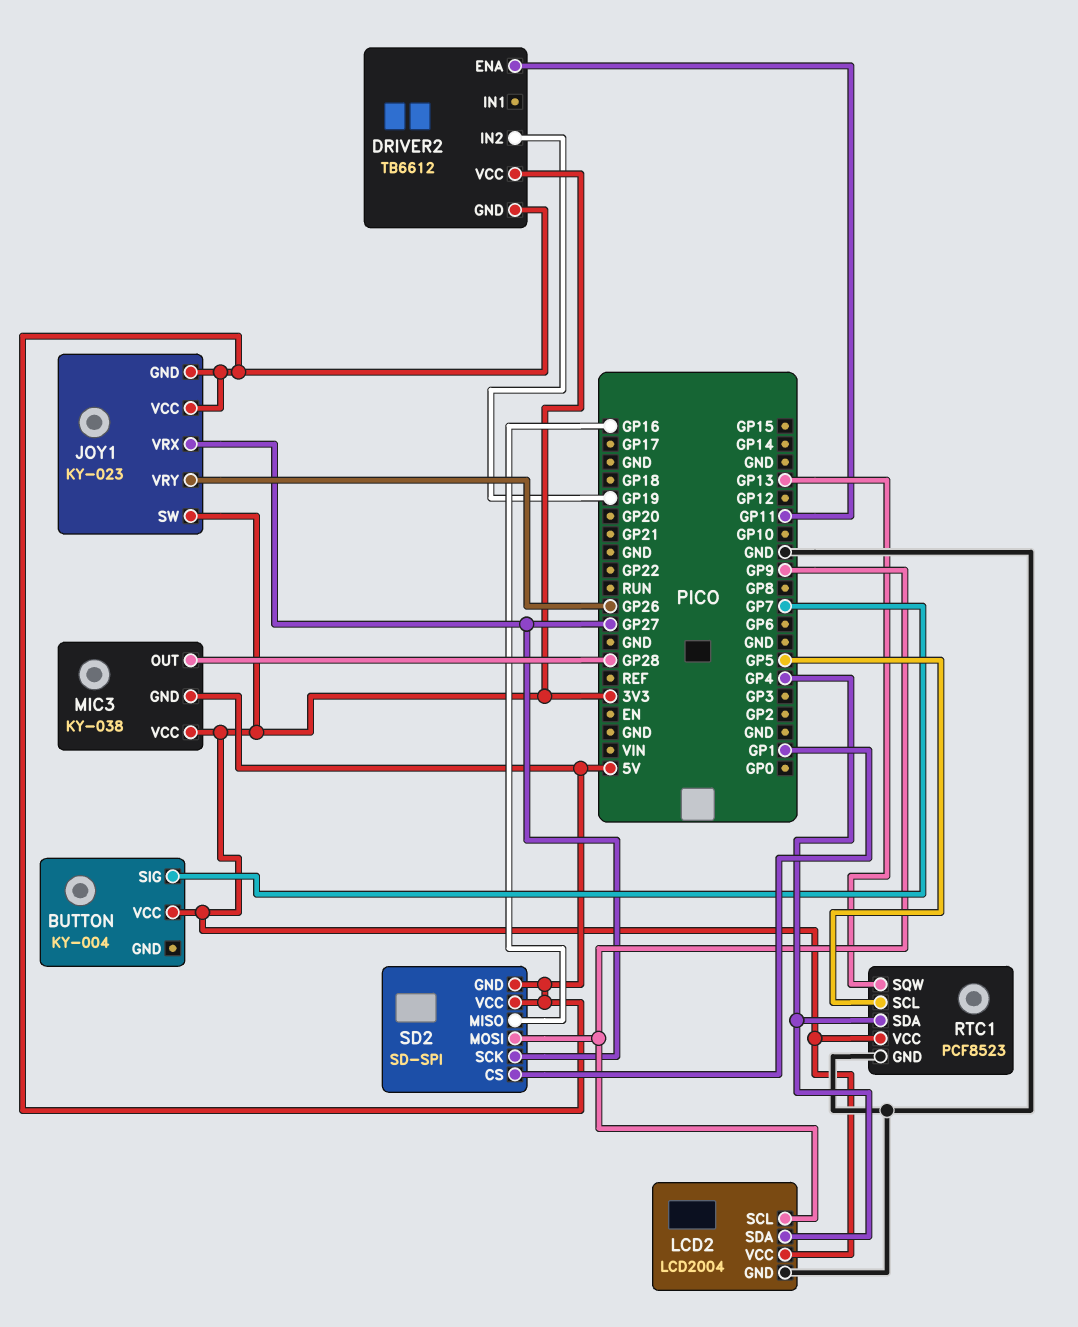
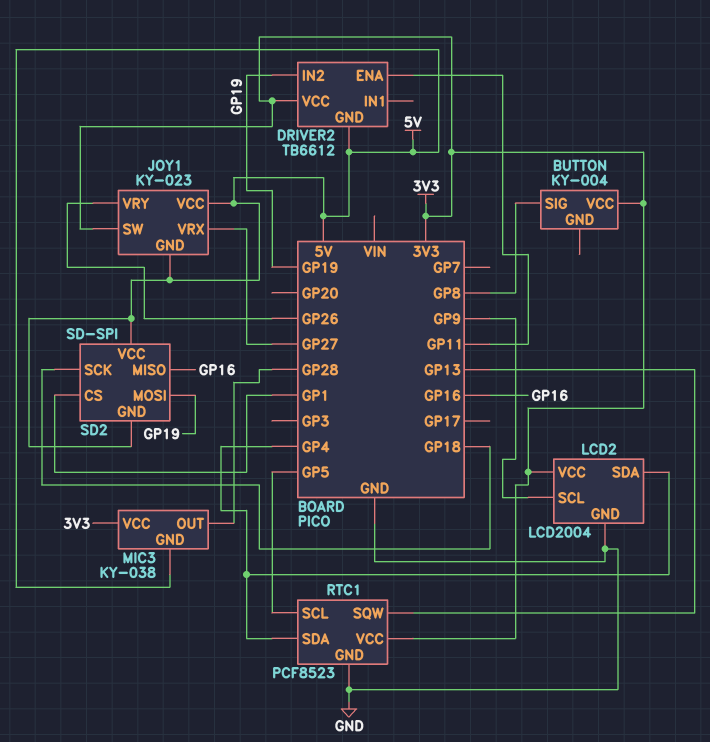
BUTTON pin SIG: GP7 -> GP8
SD2 pin MOSI: GP9 -> GP19
SD2 pin SCK: GP27 -> GP18

